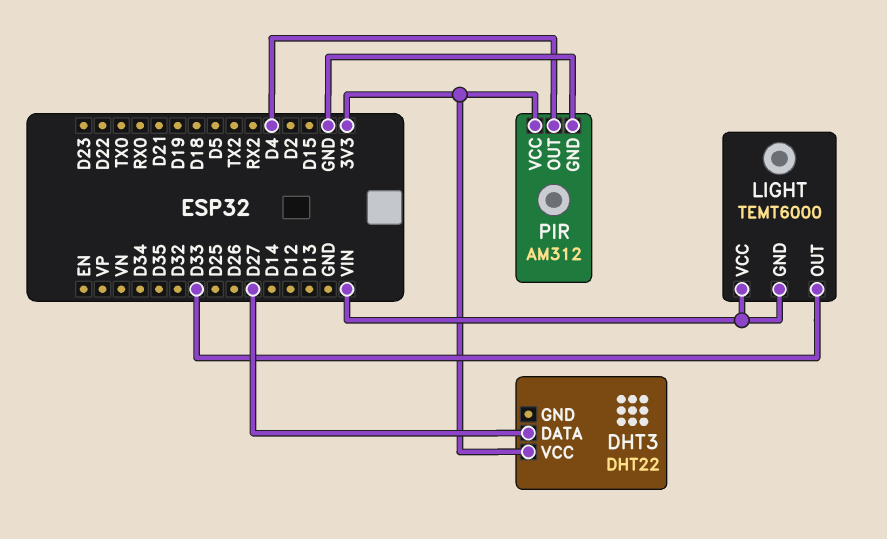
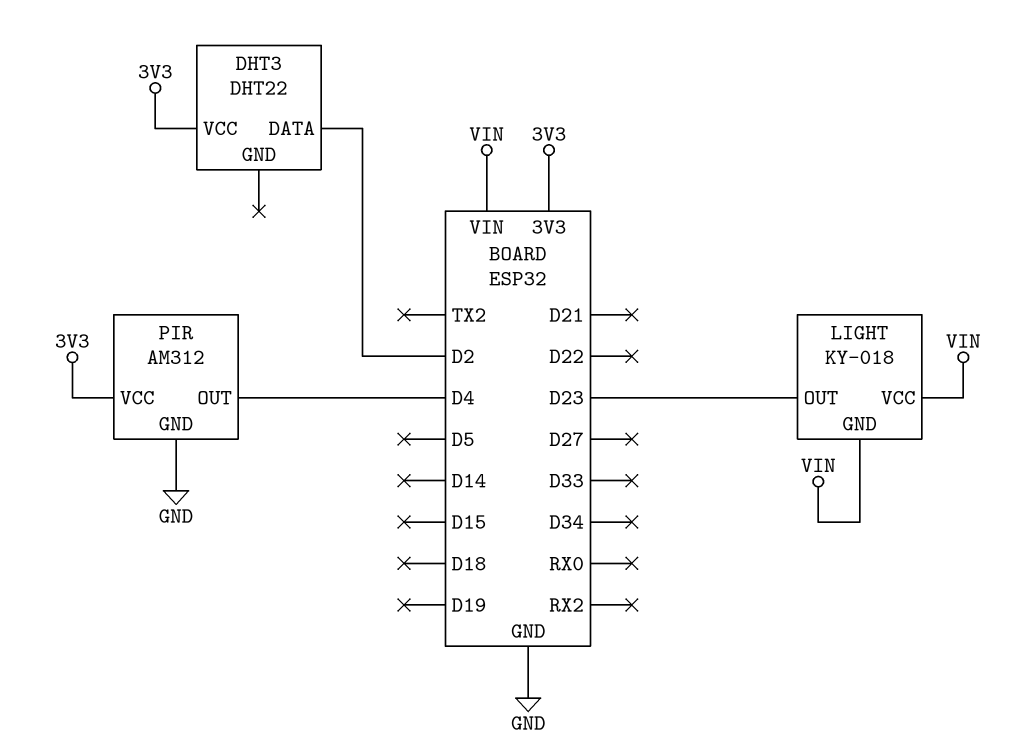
DHT3 pin DATA: D27 -> D2
LIGHT: TEMT6000 -> KY-018
LIGHT pin OUT: D33 -> D23

